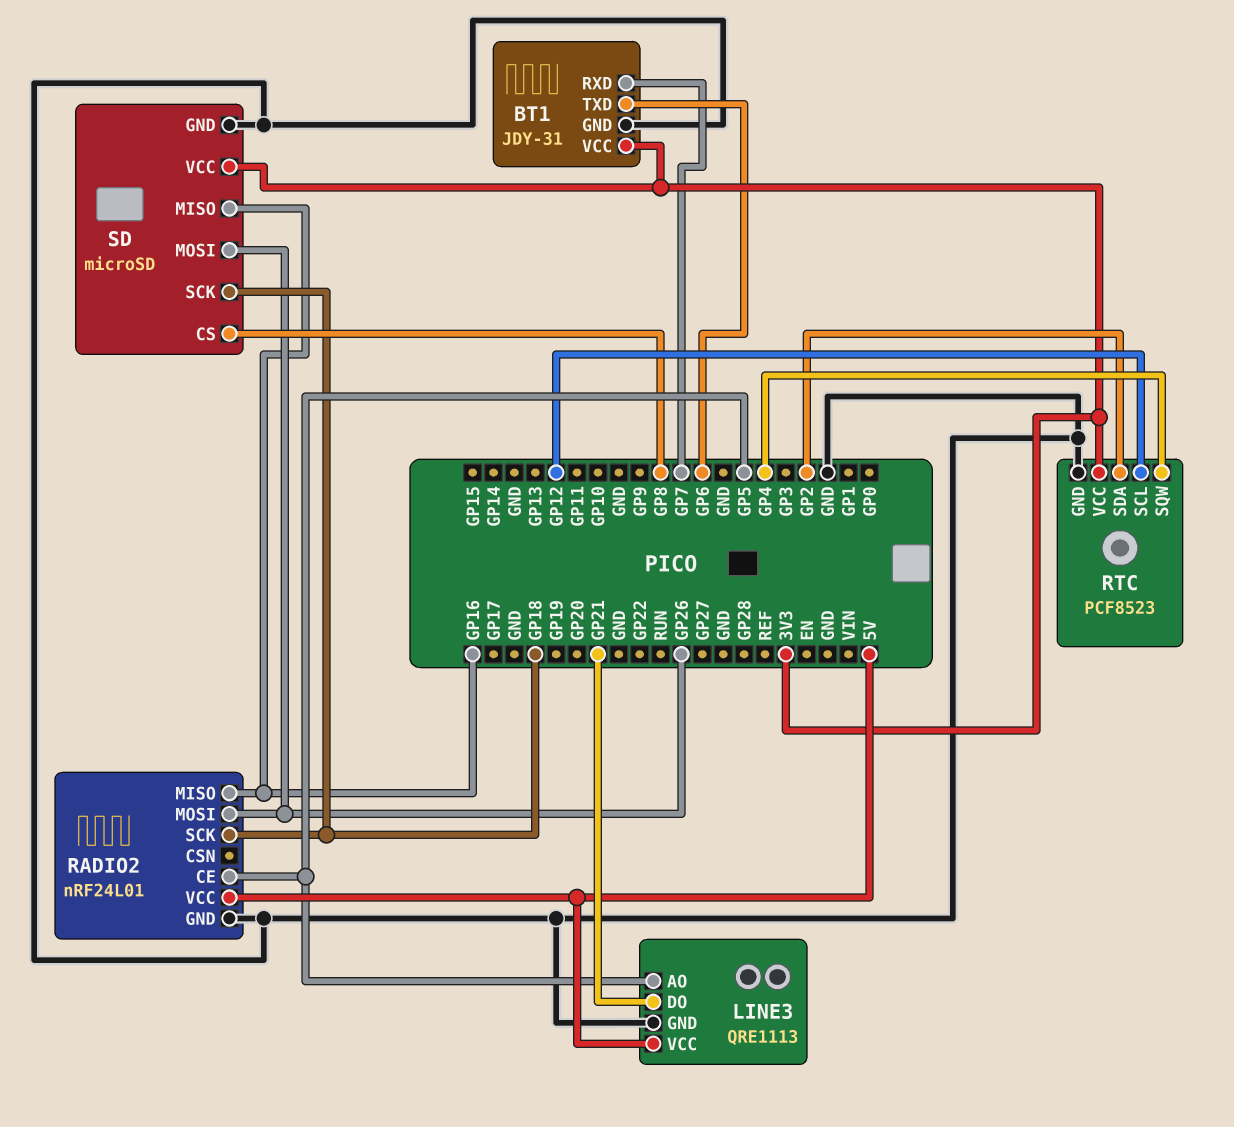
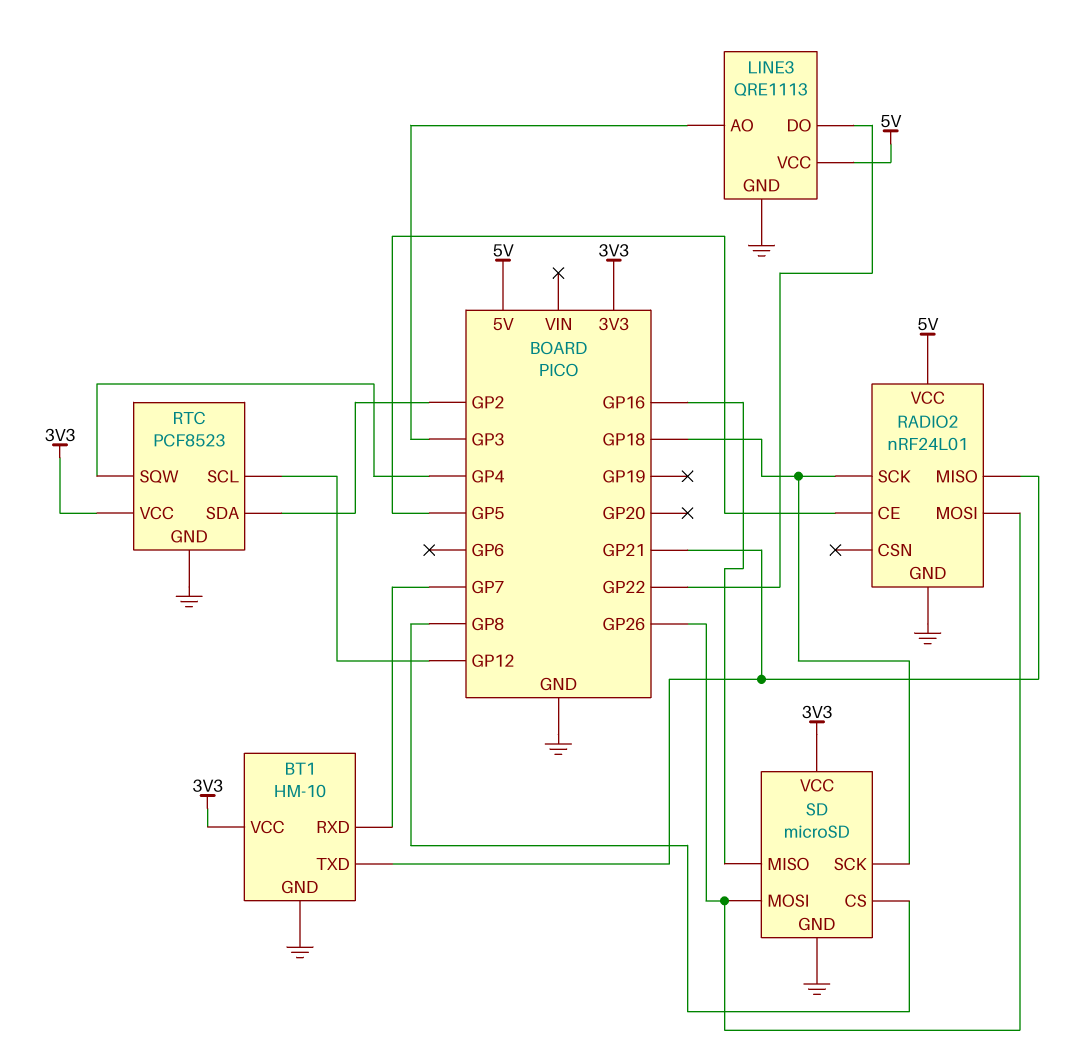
BT1: JDY-31 -> HM-10
BT1 pin TXD: GP6 -> GP21
LINE3 pin AO: GP5 -> GP3
LINE3 pin DO: GP21 -> GP22
RADIO2 pin MISO: GP16 -> GP21

